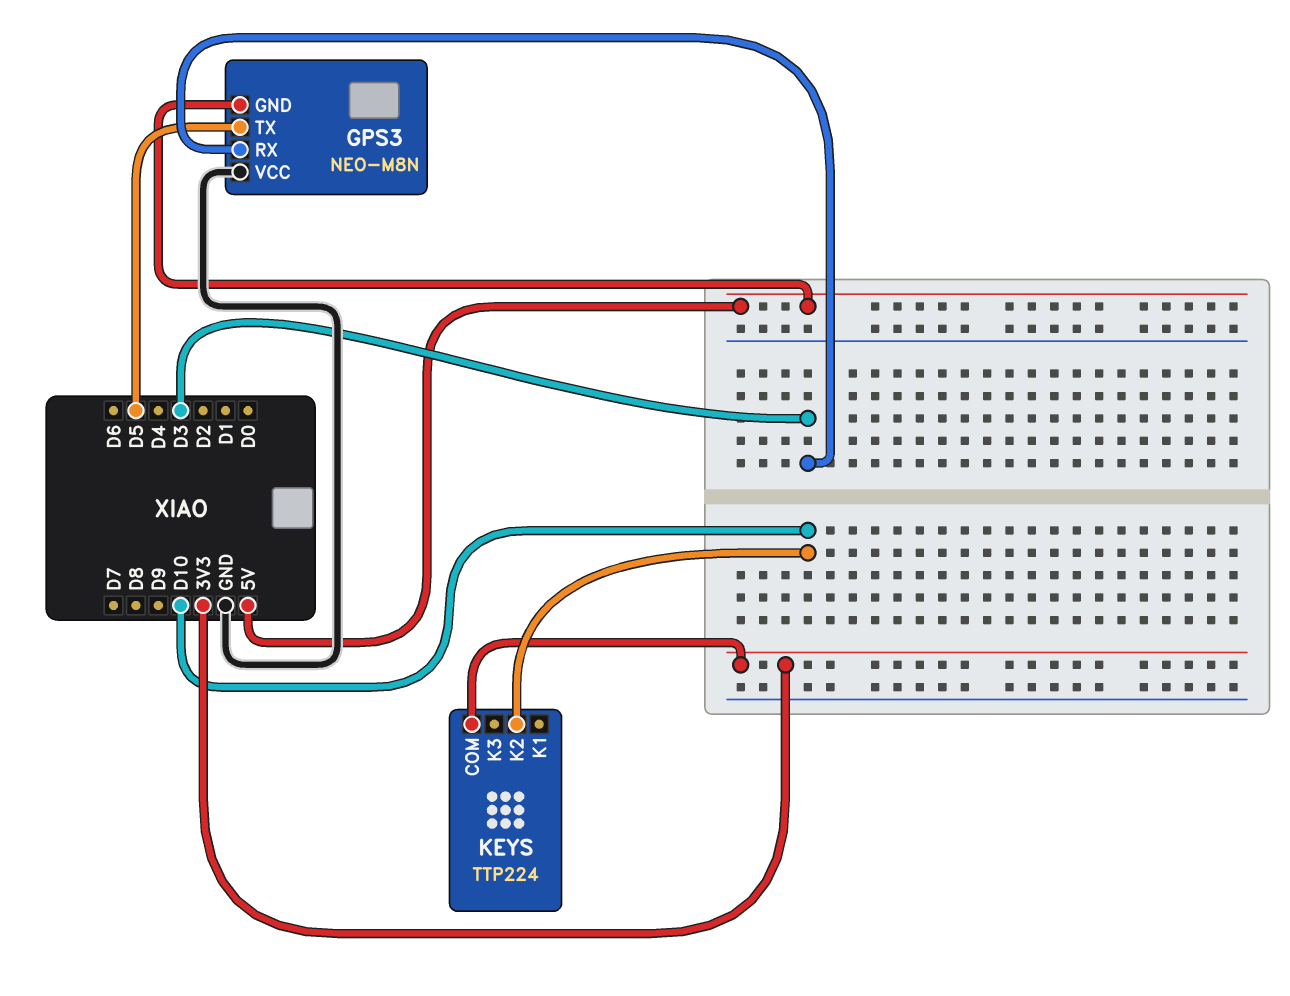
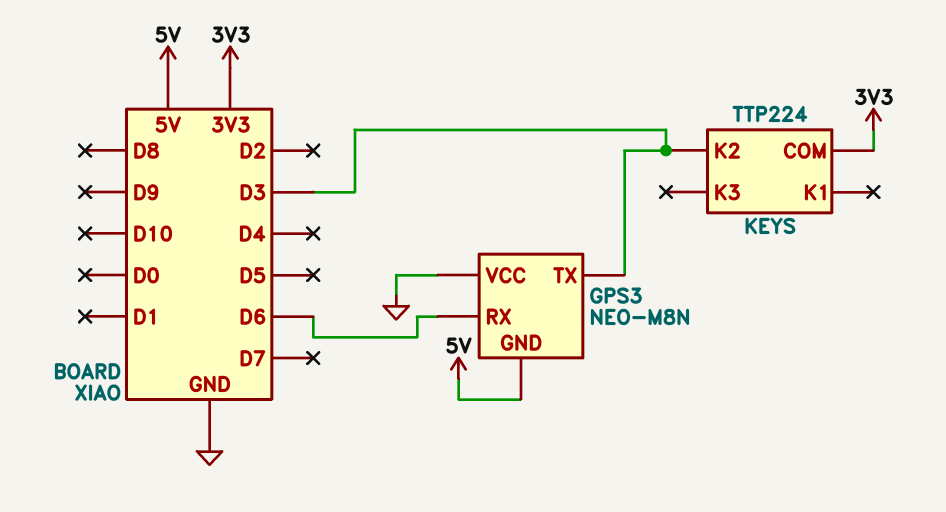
GPS3 pin RX: D3 -> D6
GPS3 pin TX: D5 -> D3
KEYS pin K2: D10 -> D3

